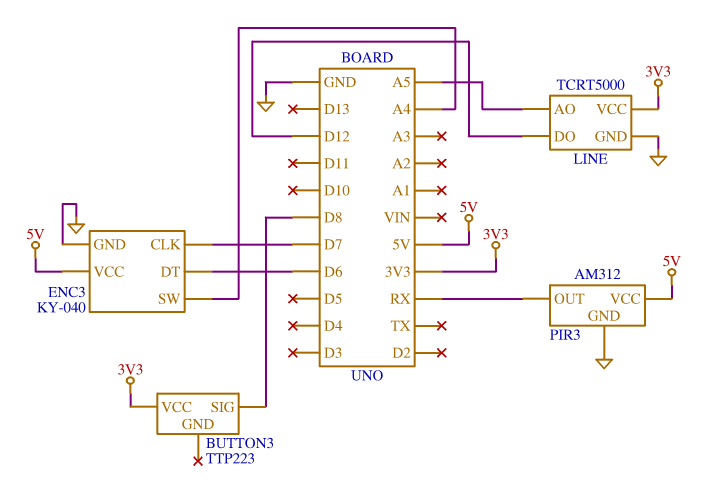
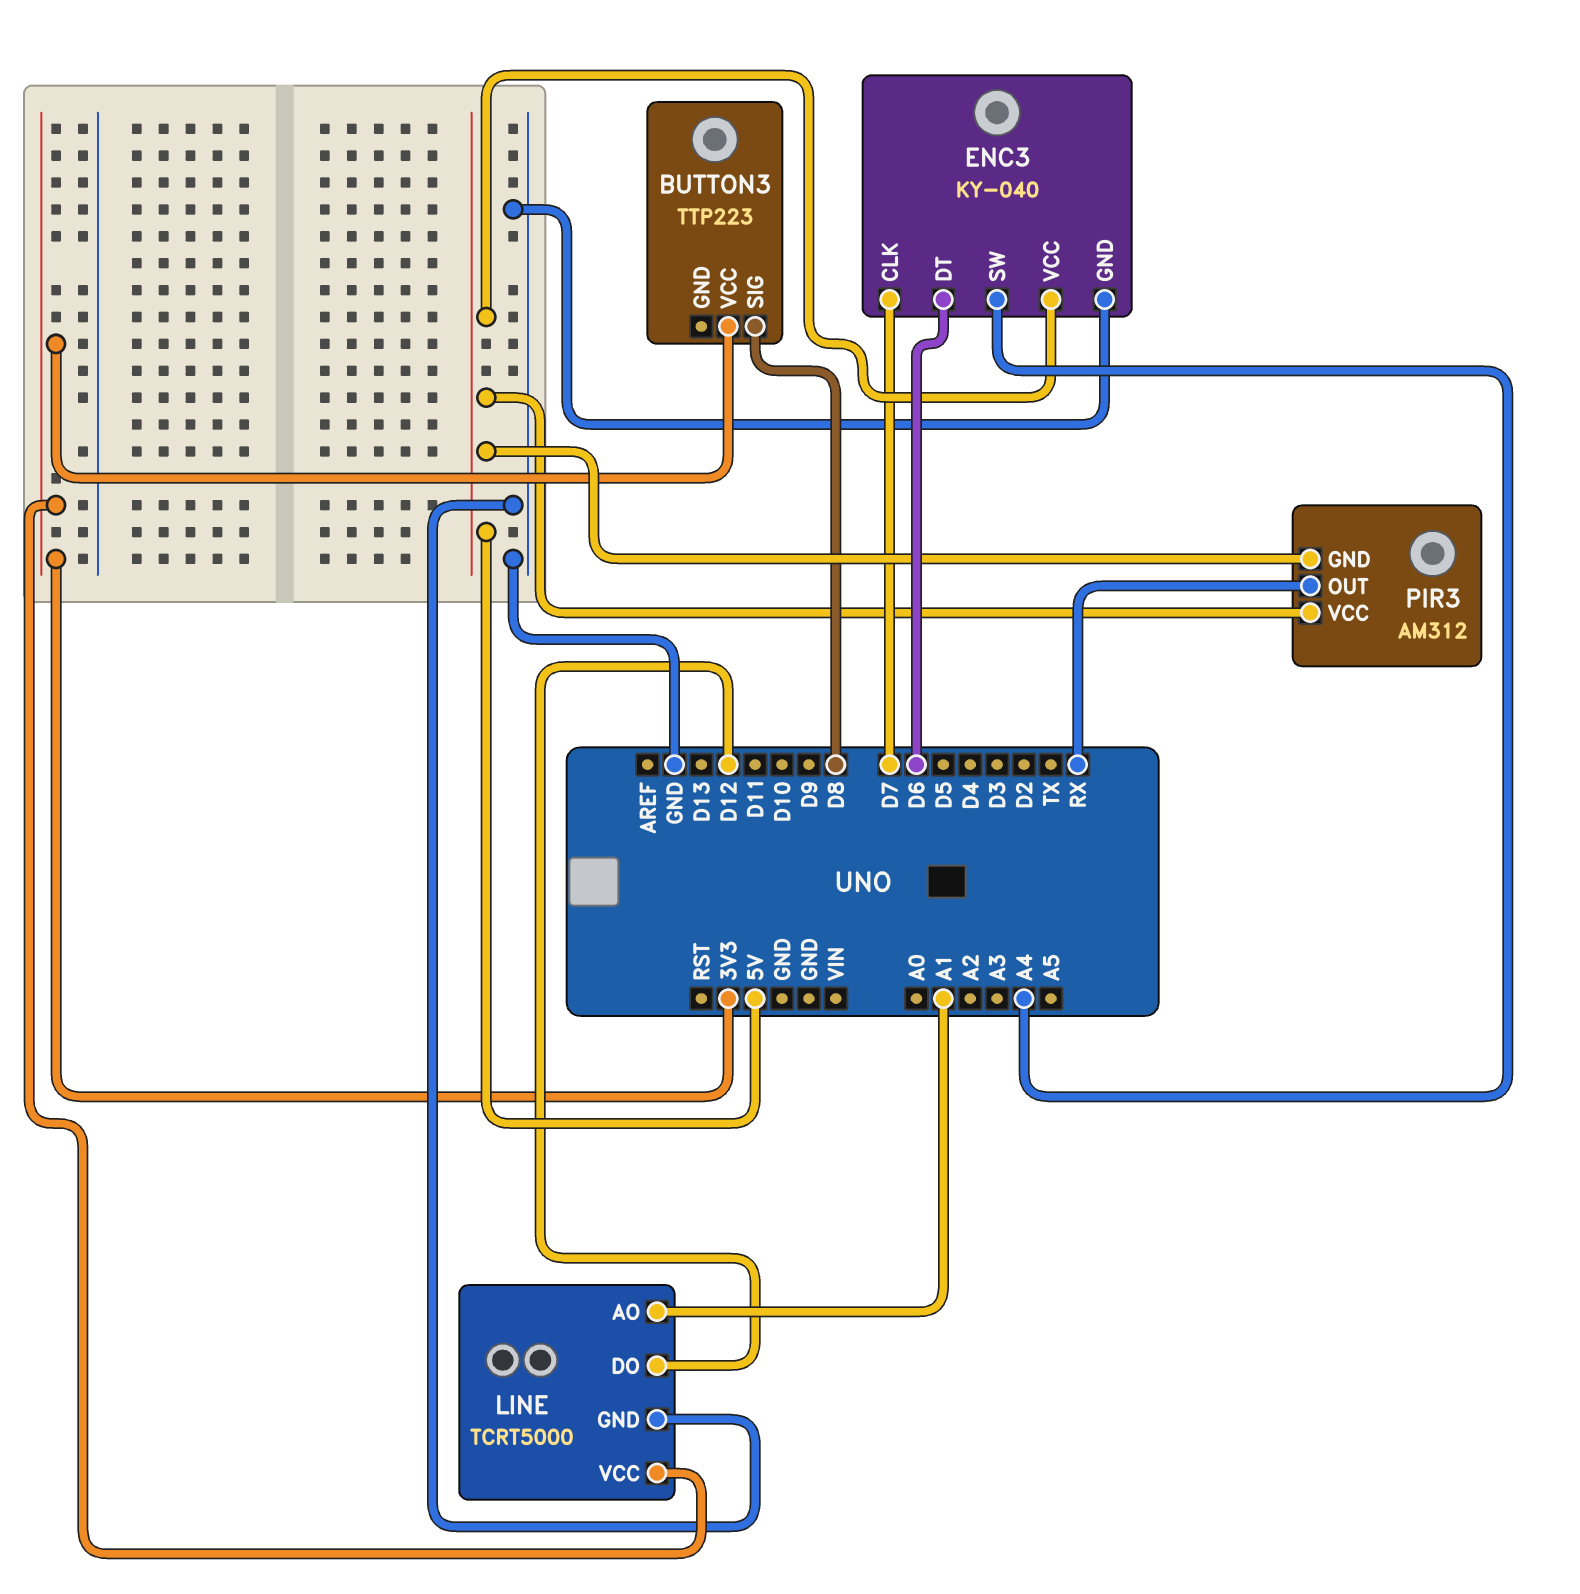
LINE pin AO: A5 -> A1
PIR3 pin GND: GND -> 5V

